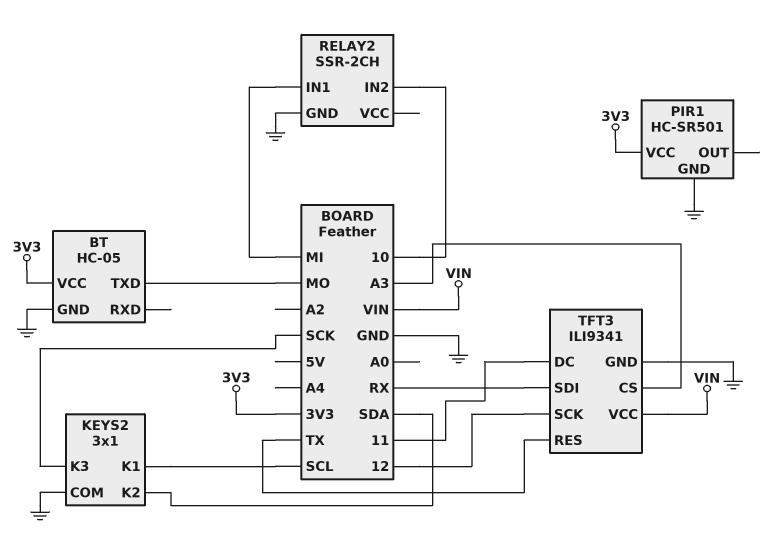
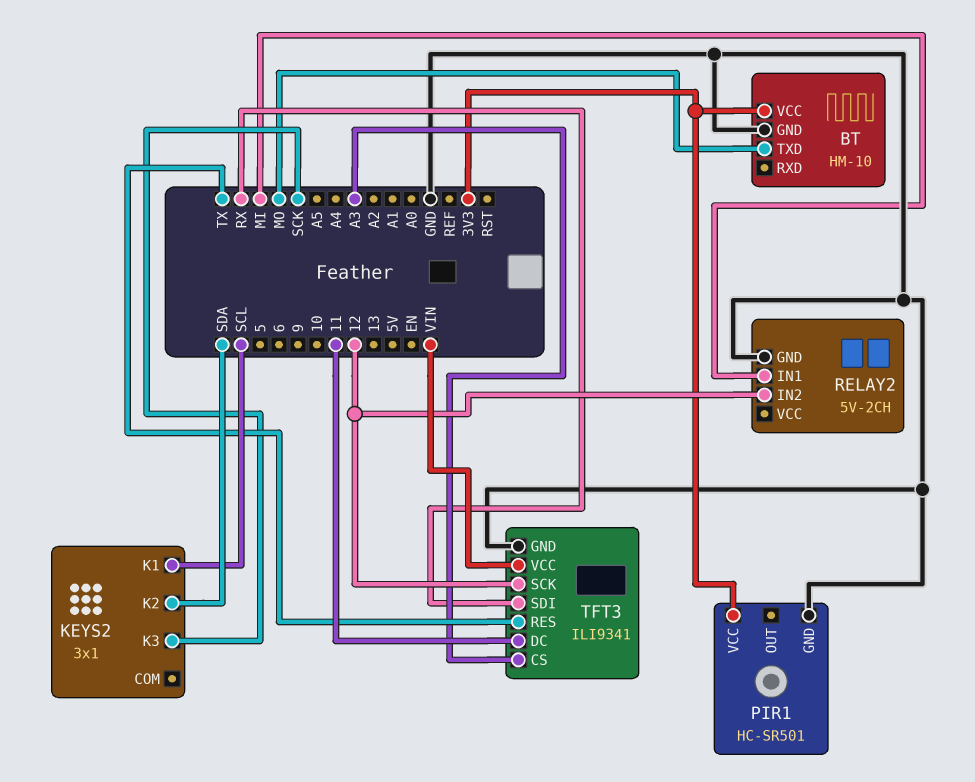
BT: HC-05 -> HM-10
KEYS2 pin COM: GND -> none
RELAY2: SSR-2CH -> 5V-2CH
RELAY2 pin IN2: 10 -> 12

